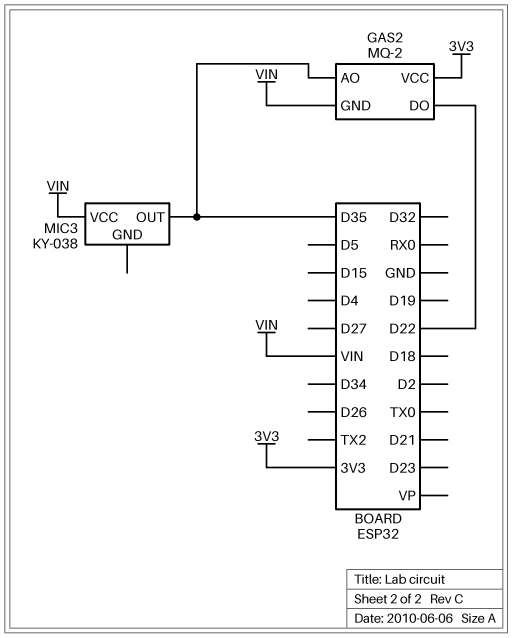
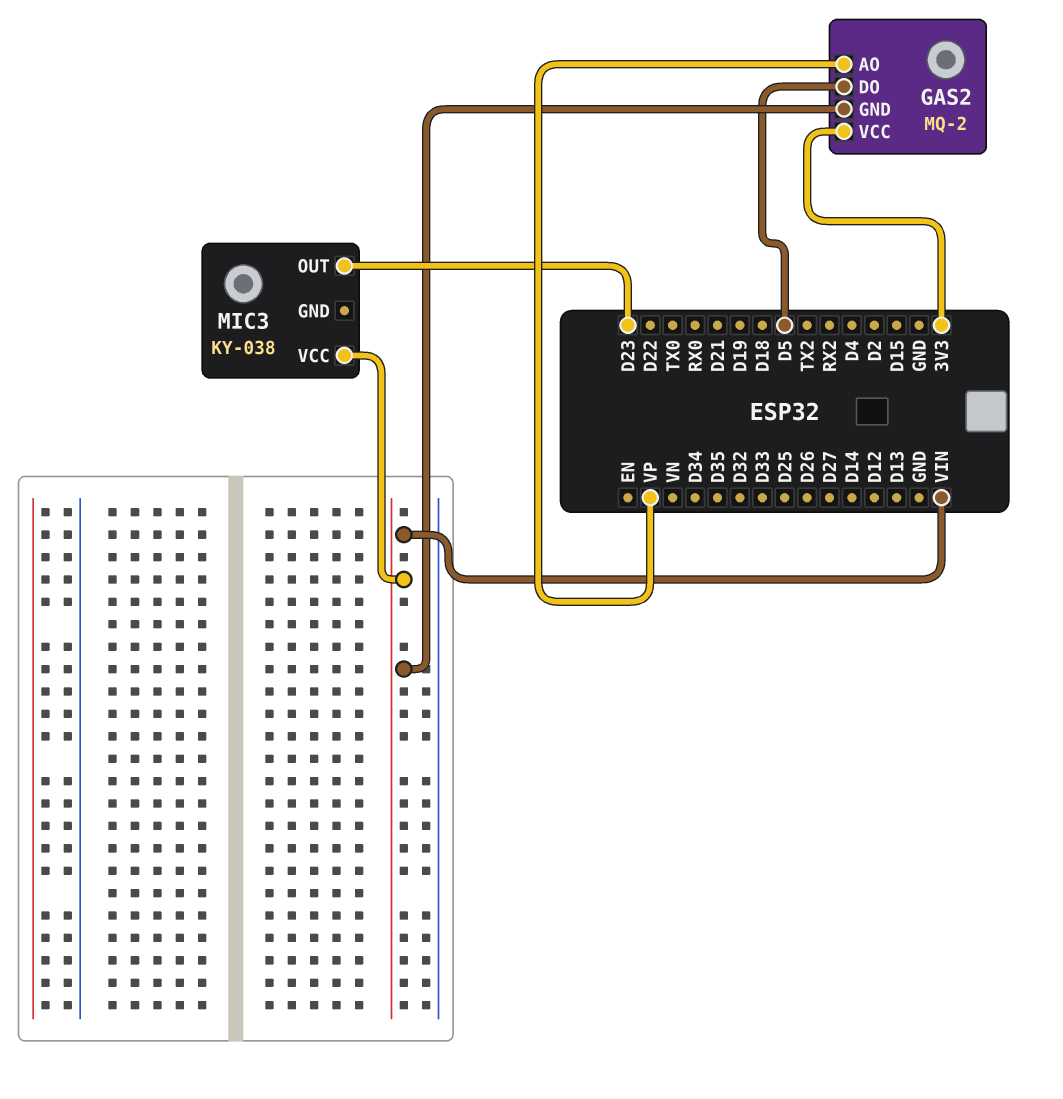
GAS2 pin AO: D35 -> VP
GAS2 pin DO: D22 -> D5
MIC3 pin OUT: D35 -> D23

